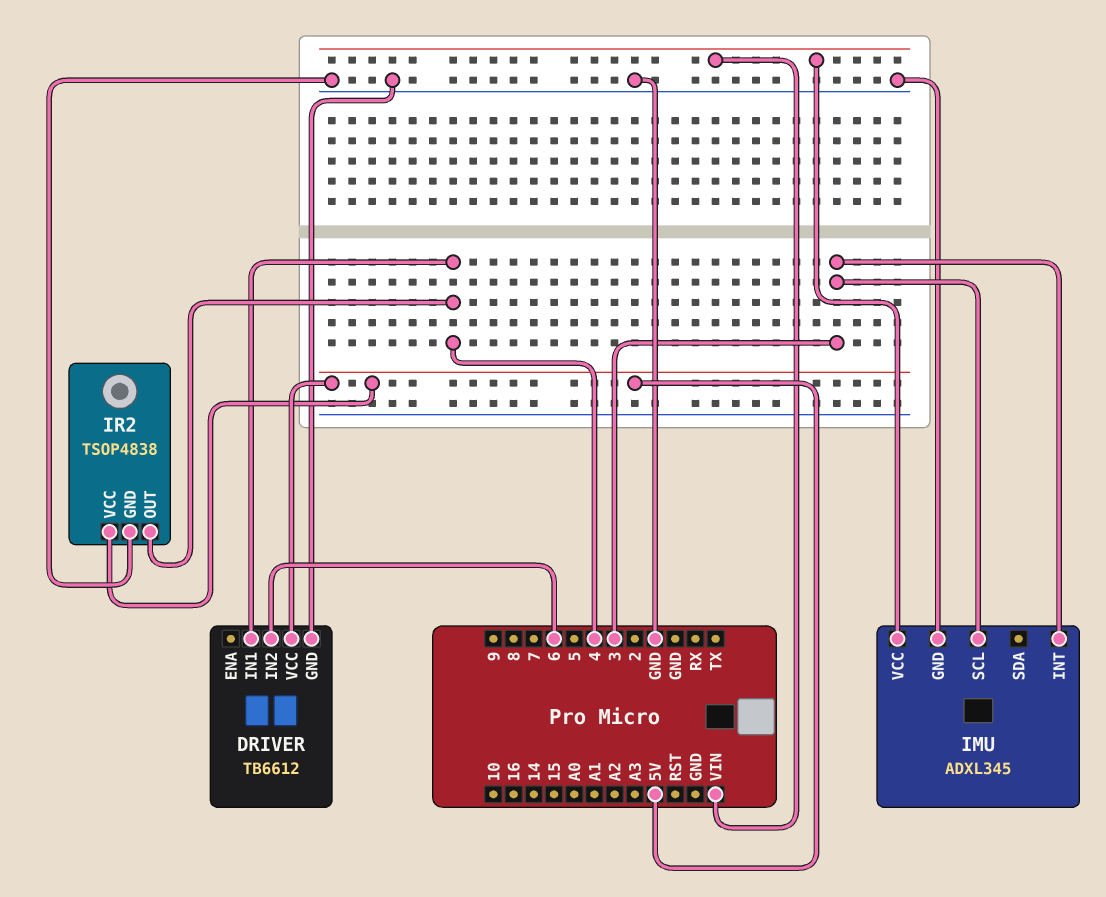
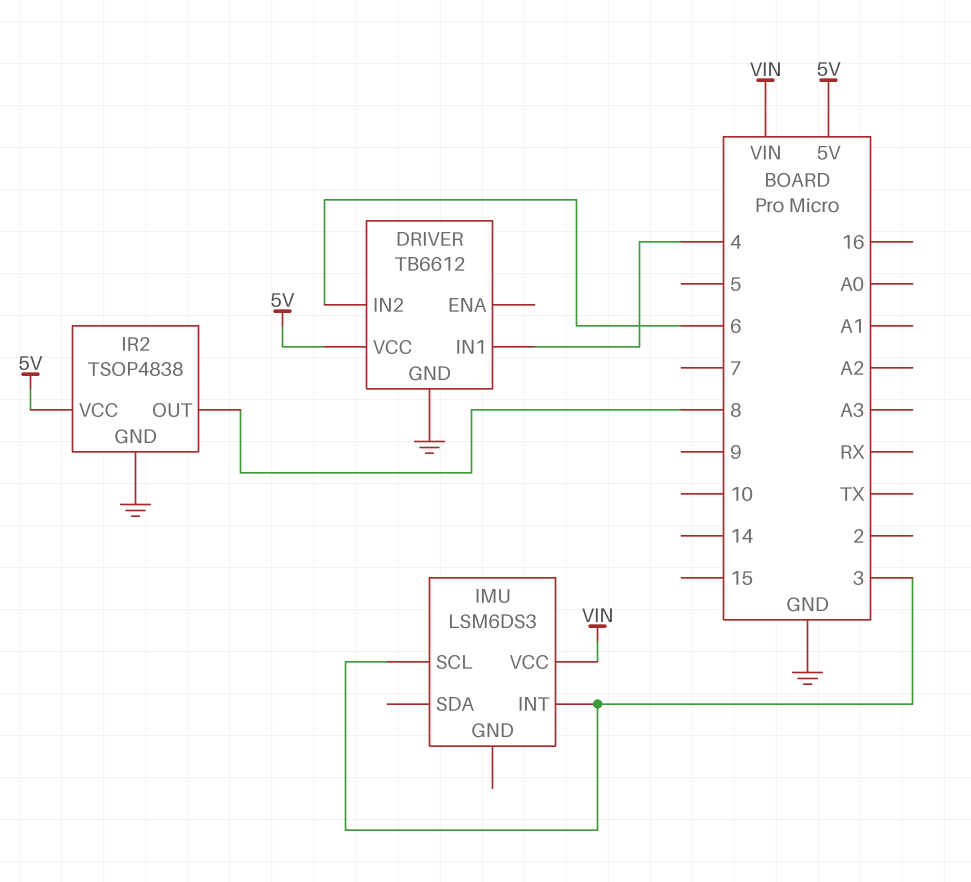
IMU: ADXL345 -> LSM6DS3
IMU pin GND: GND -> none
IR2 pin OUT: 4 -> 8

